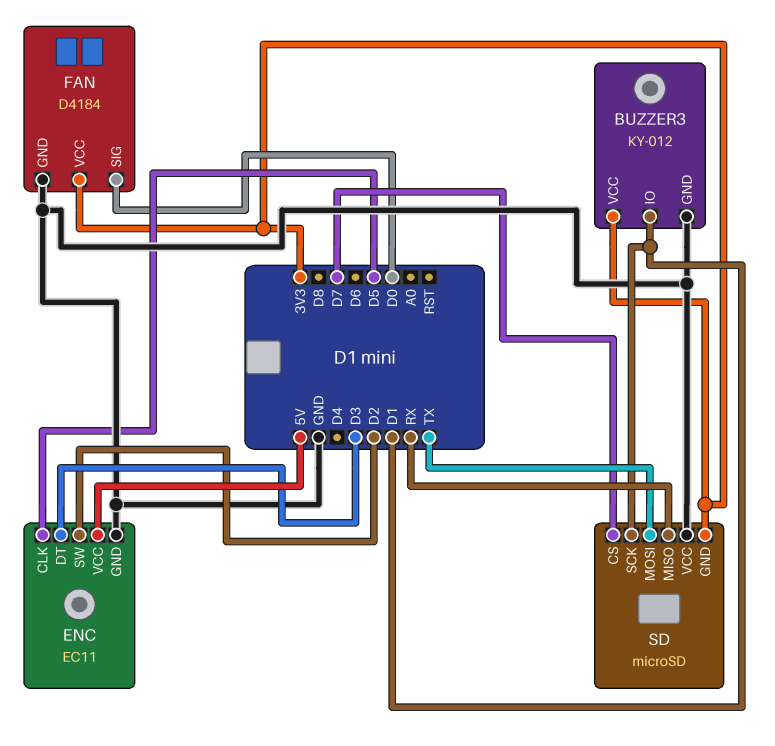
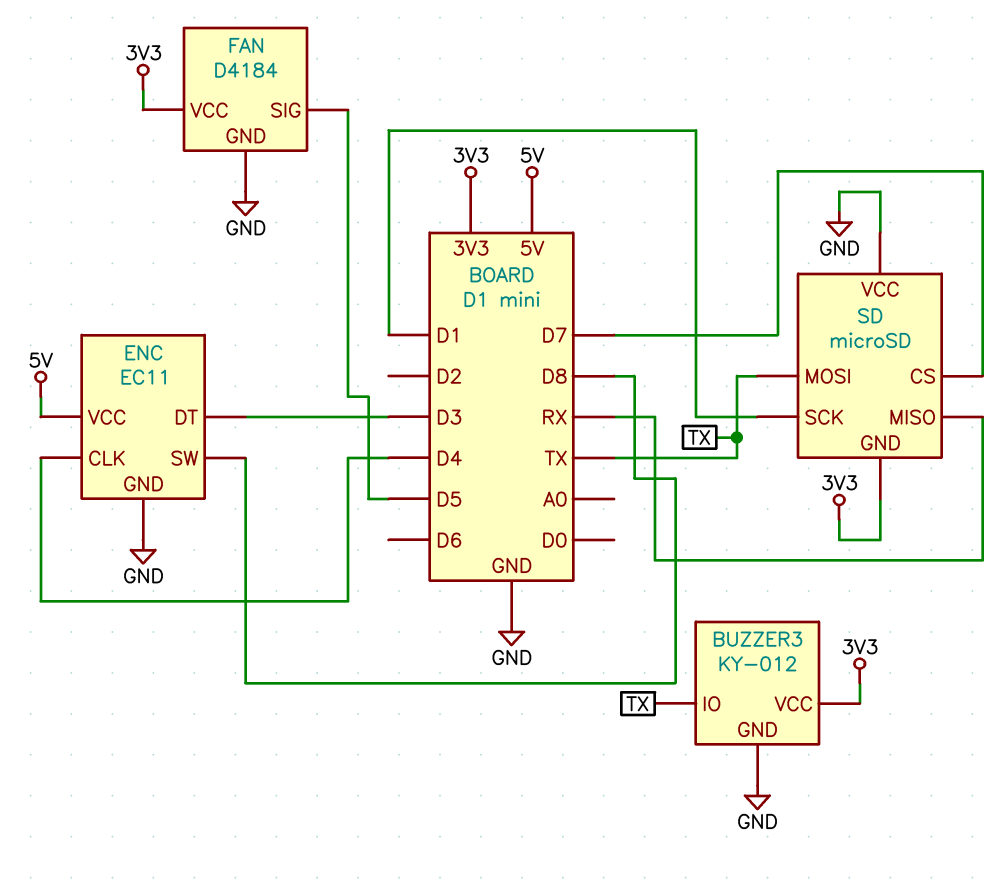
BUZZER3 pin IO: D1 -> TX
ENC pin CLK: D5 -> D4
ENC pin SW: D2 -> D8
FAN pin SIG: D0 -> D5

